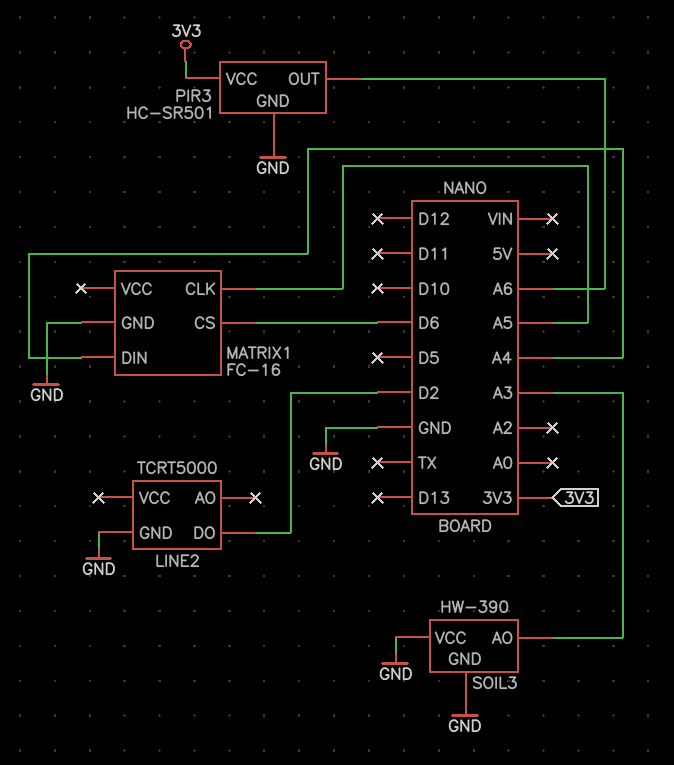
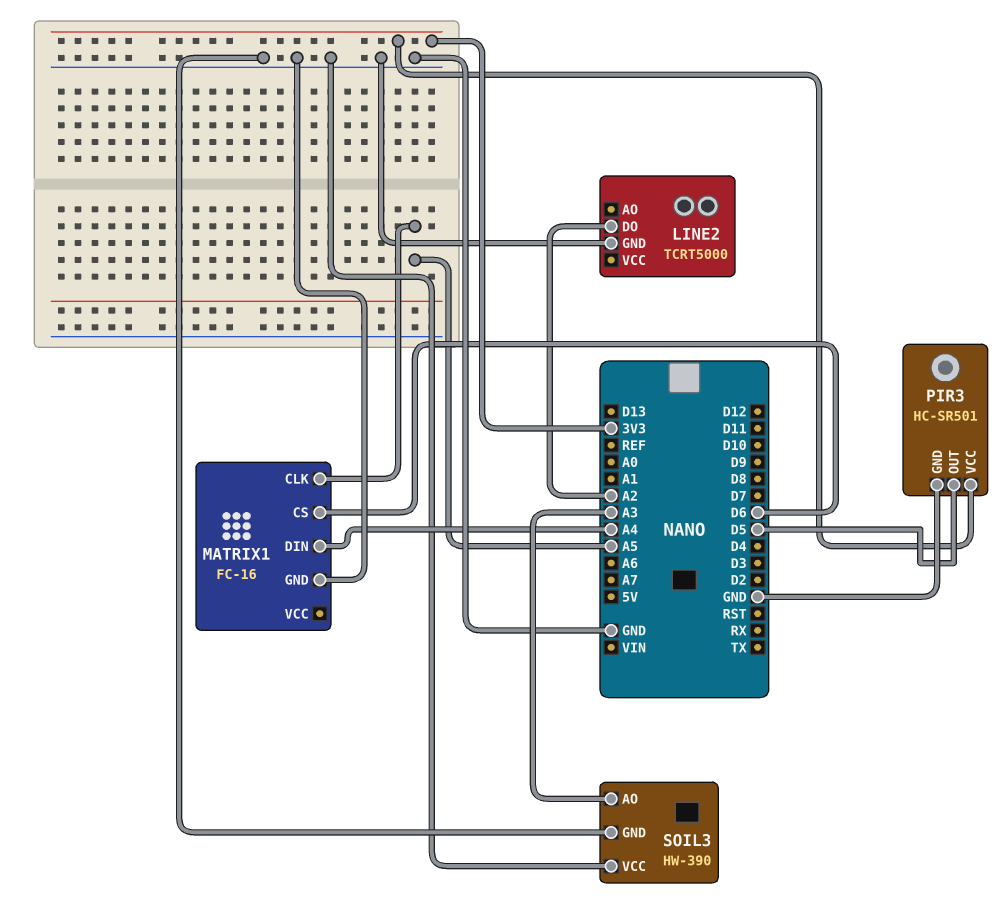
LINE2 pin DO: D2 -> A2
PIR3 pin OUT: A6 -> D5

